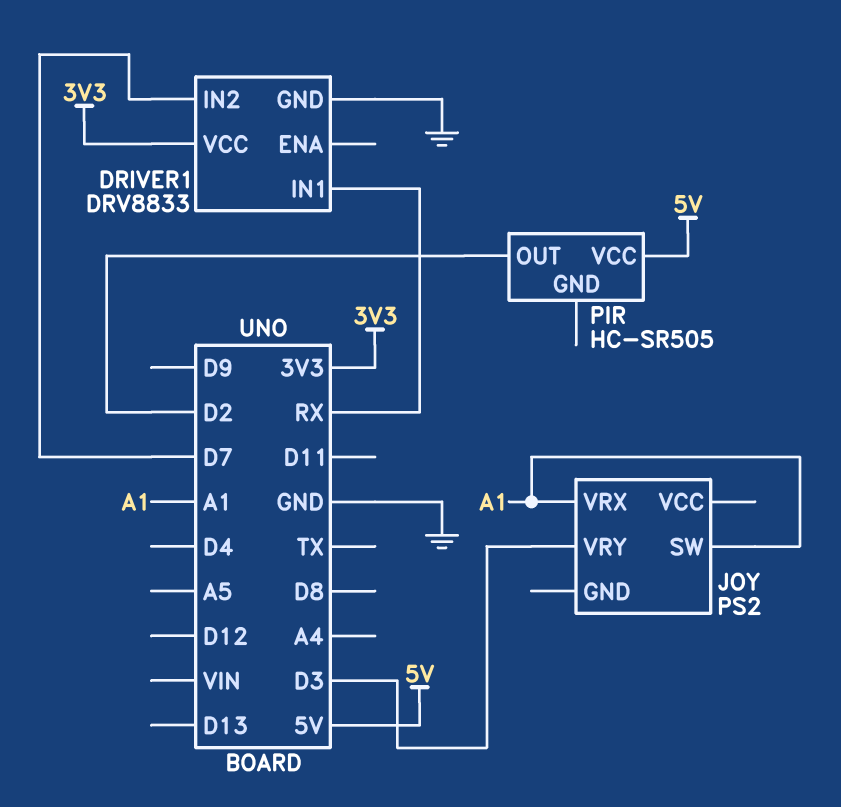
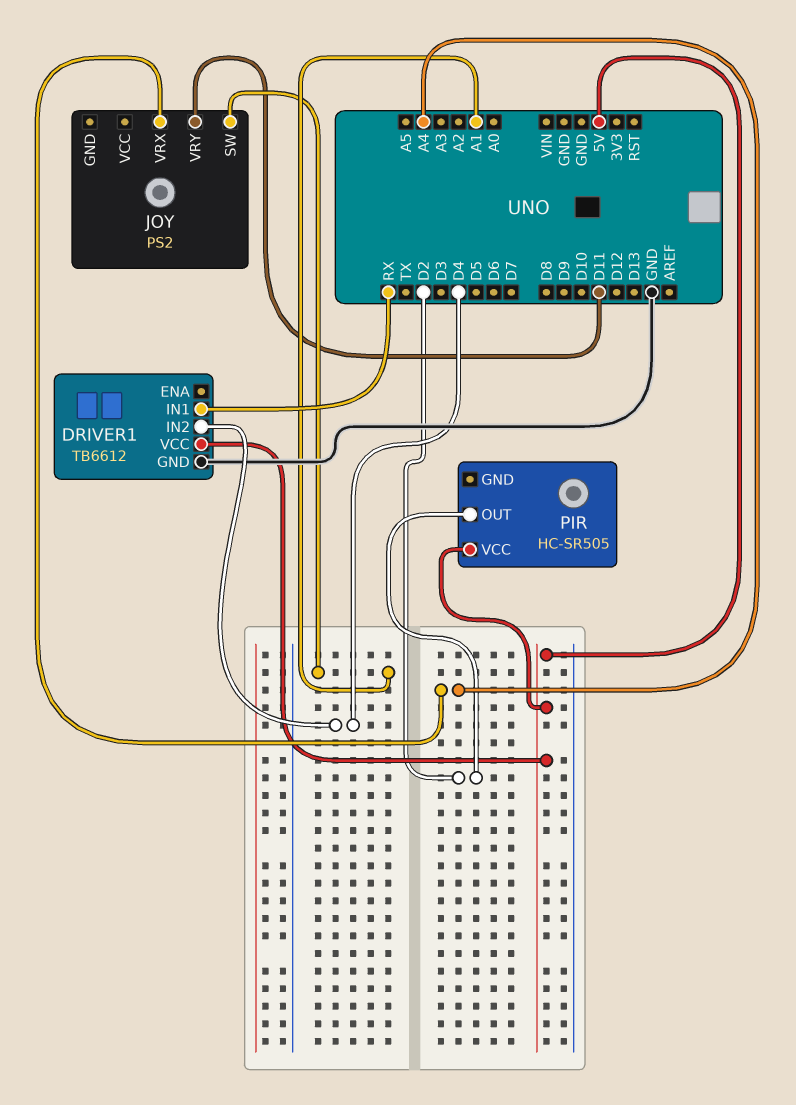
DRIVER1: DRV8833 -> TB6612
DRIVER1 pin IN2: D7 -> D4
DRIVER1 pin VCC: 3V3 -> 5V
JOY pin VRX: A1 -> A4
JOY pin VRY: D3 -> D11

